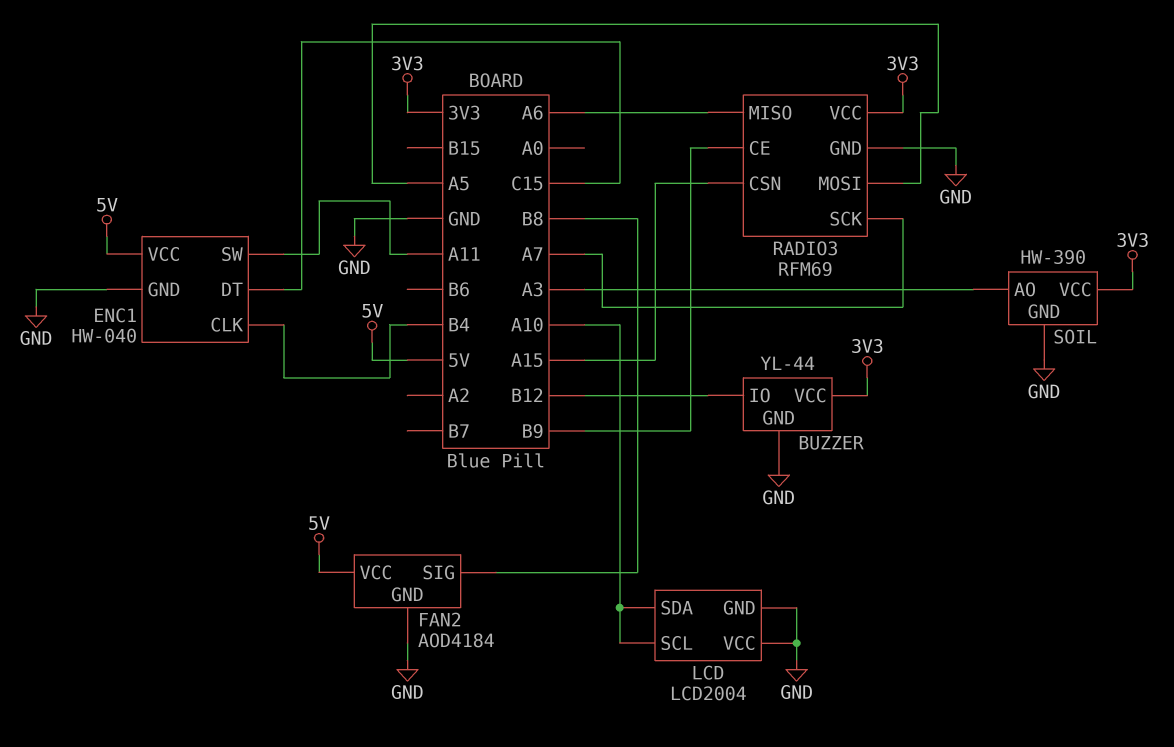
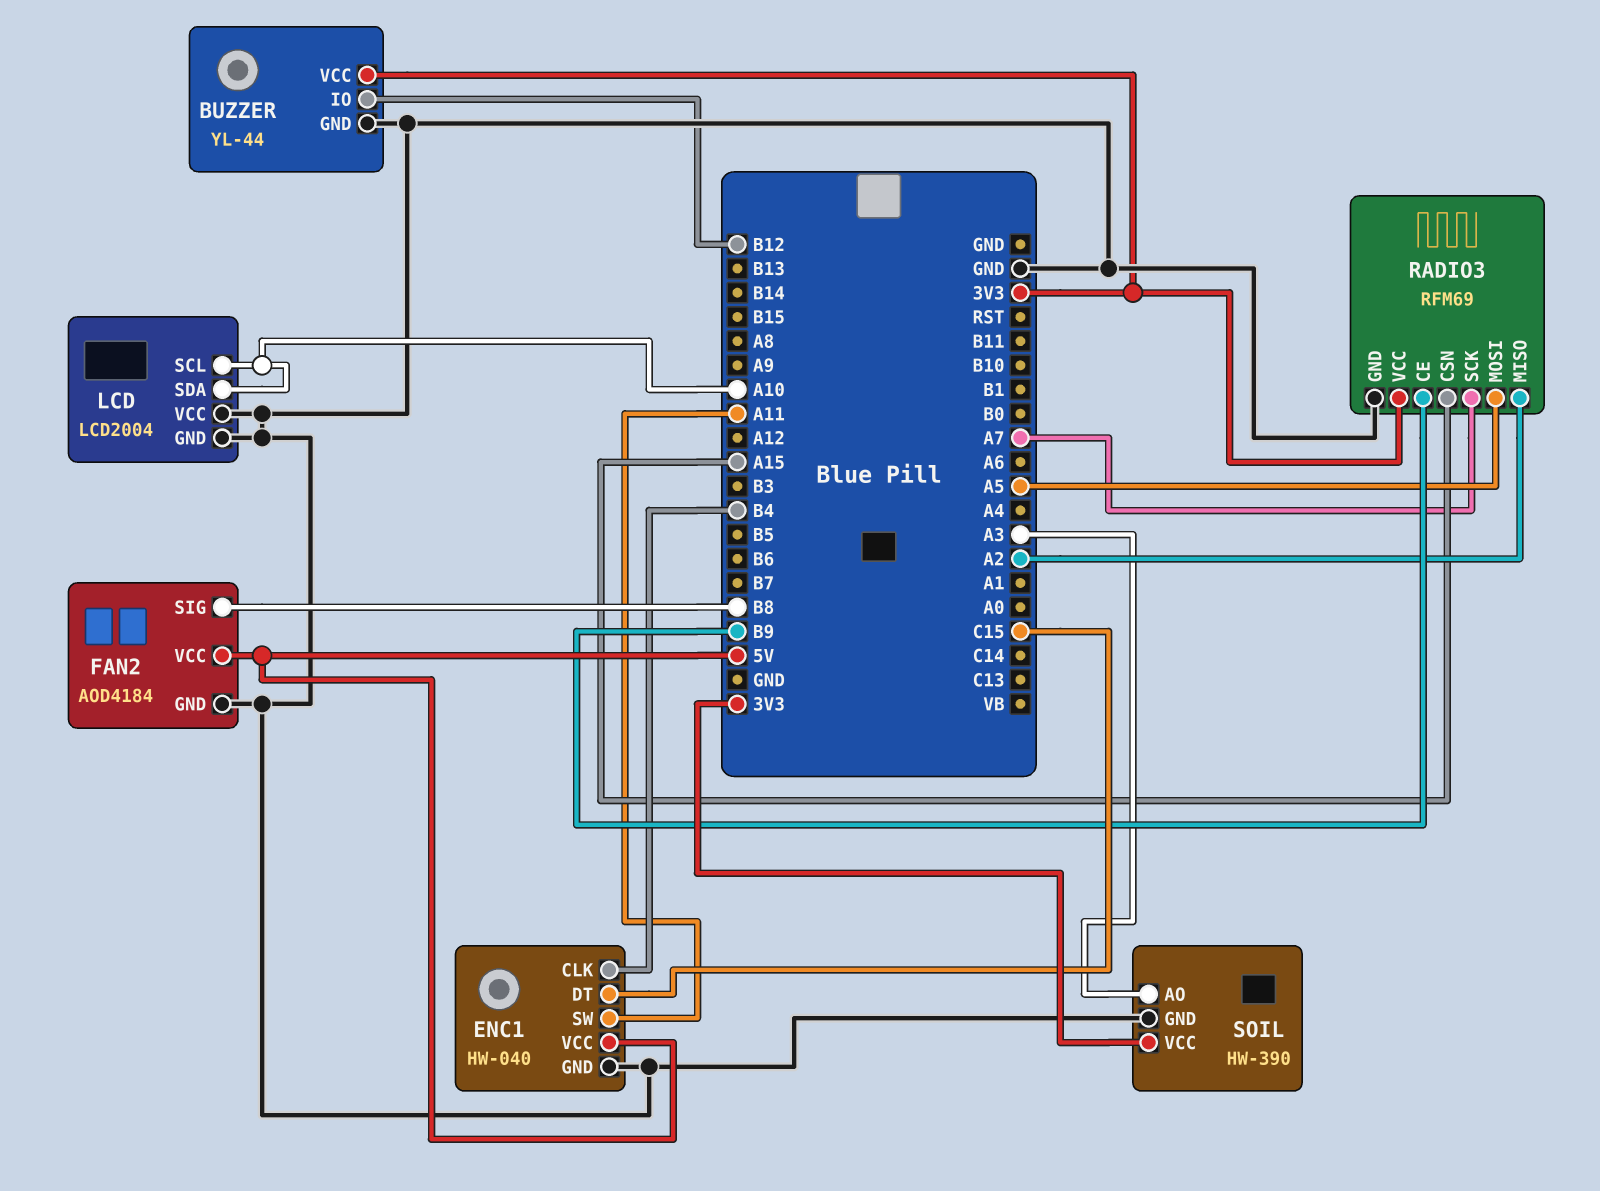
RADIO3 pin MISO: A6 -> A2

